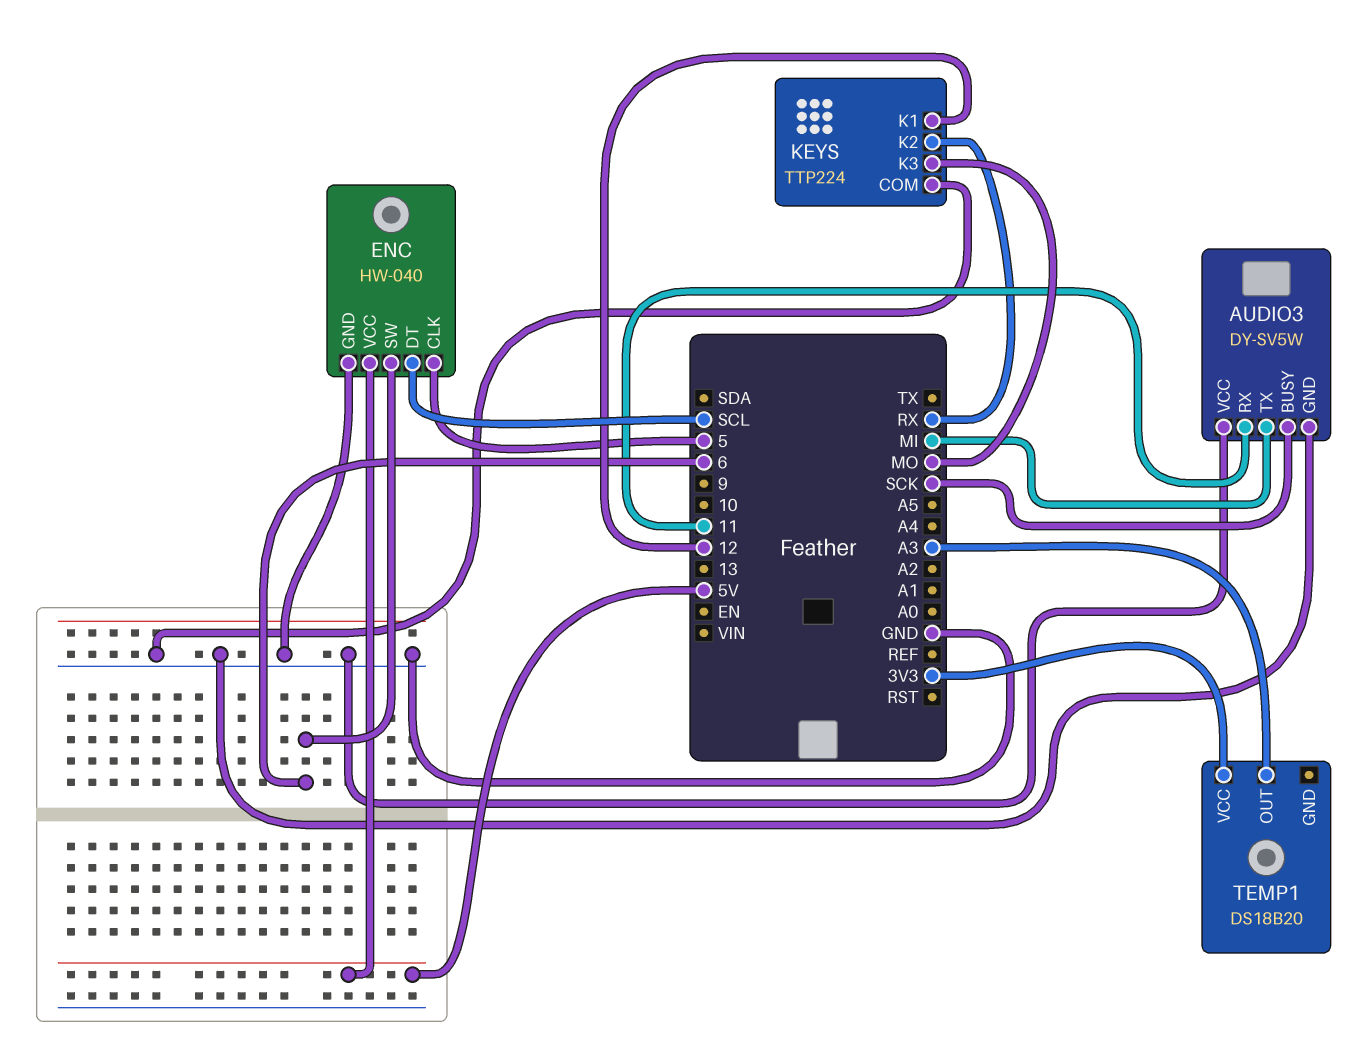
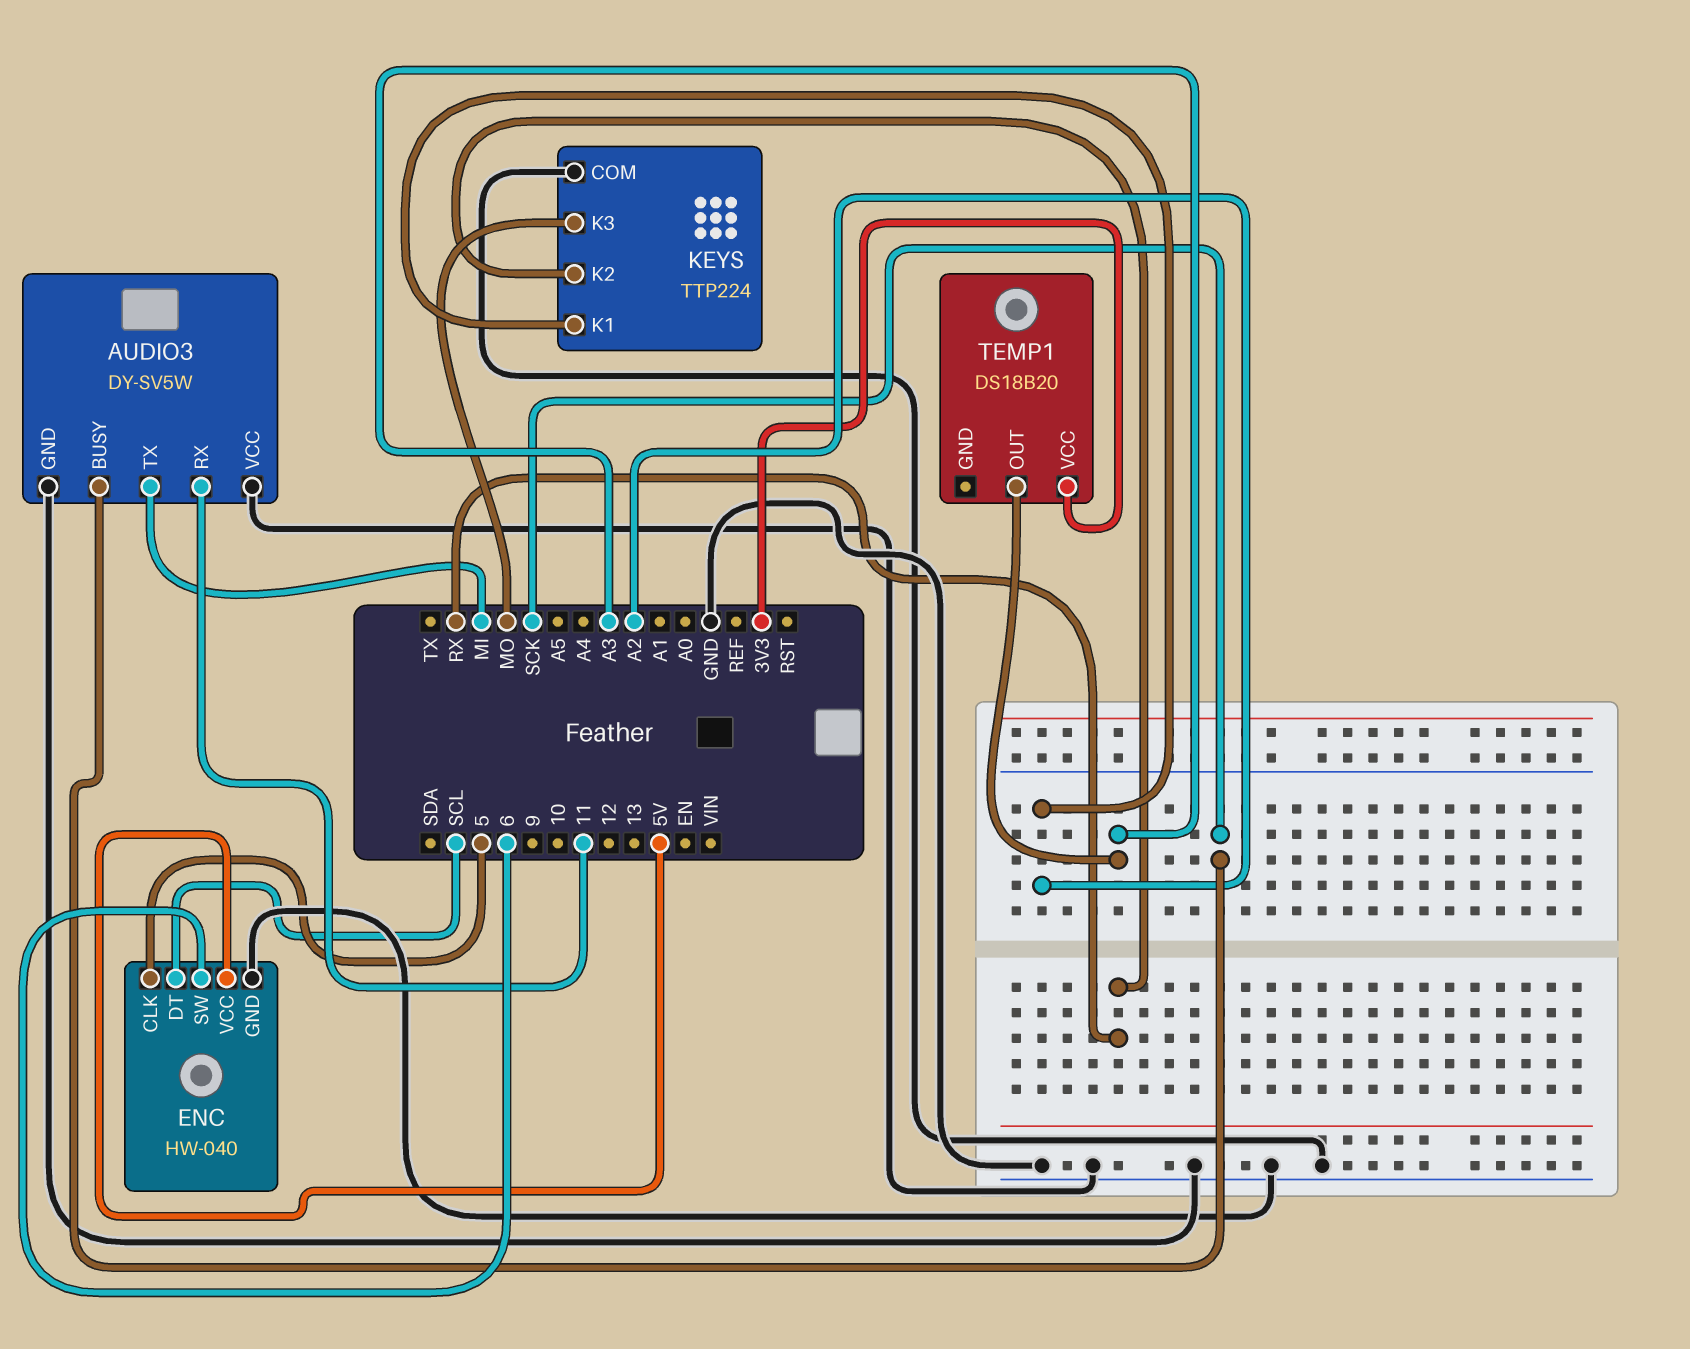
KEYS pin K1: 12 -> A2

